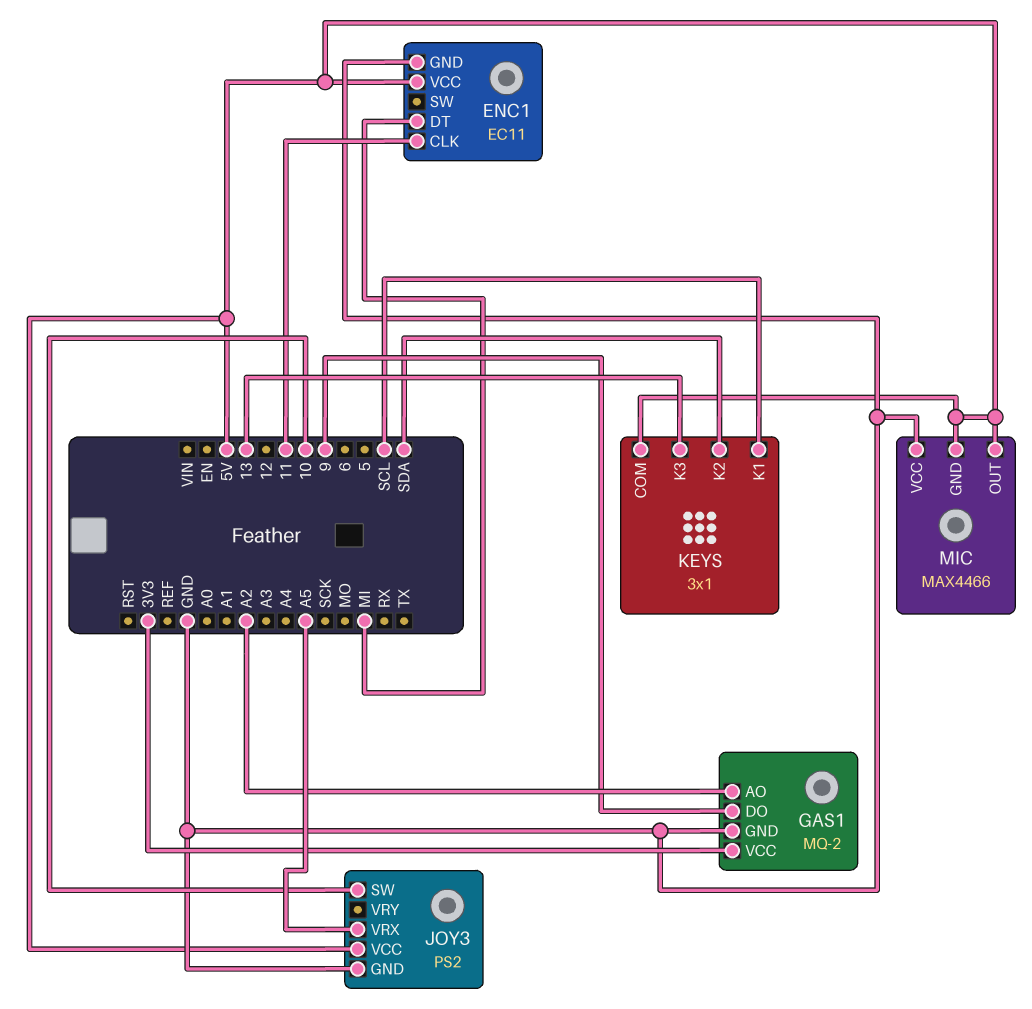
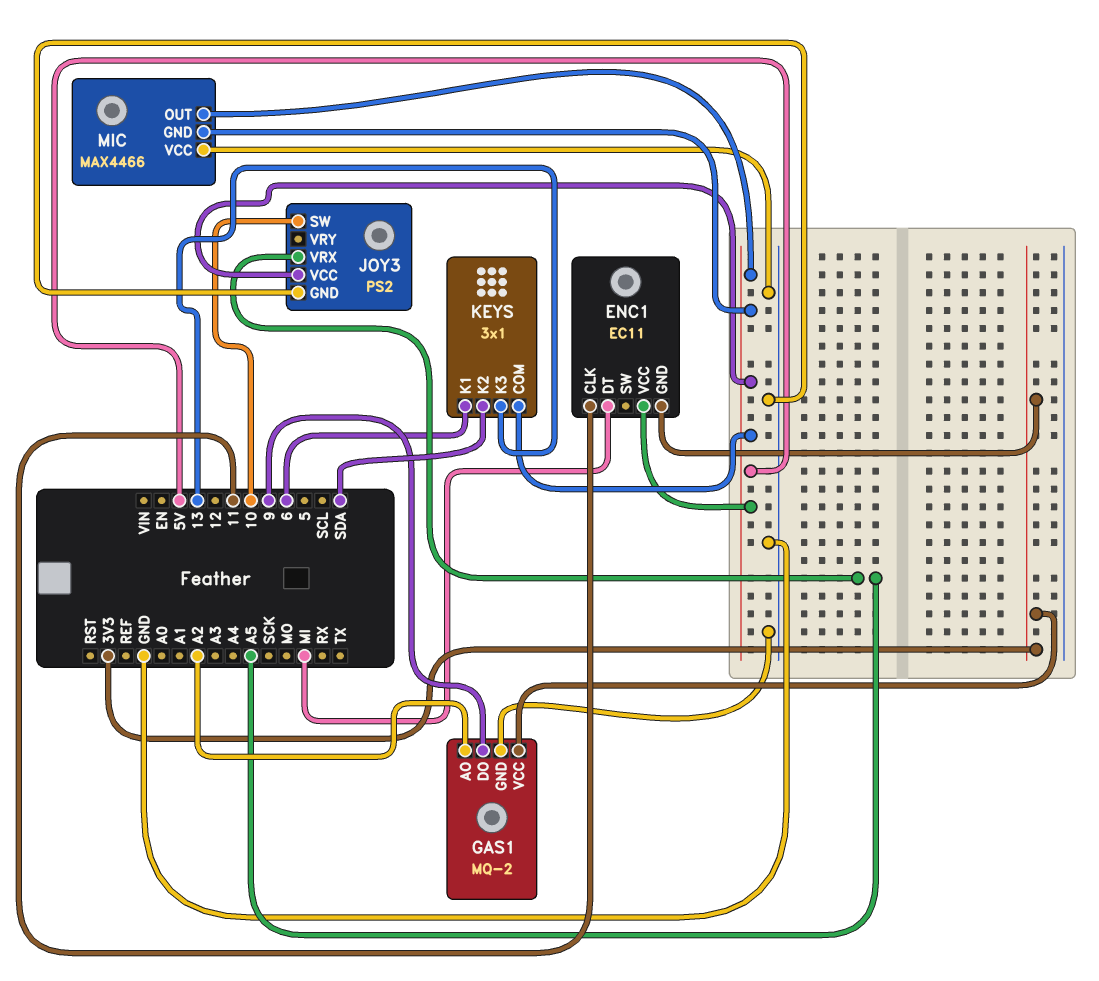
ENC1 pin GND: GND -> 3V3
KEYS pin K1: SCL -> 6

